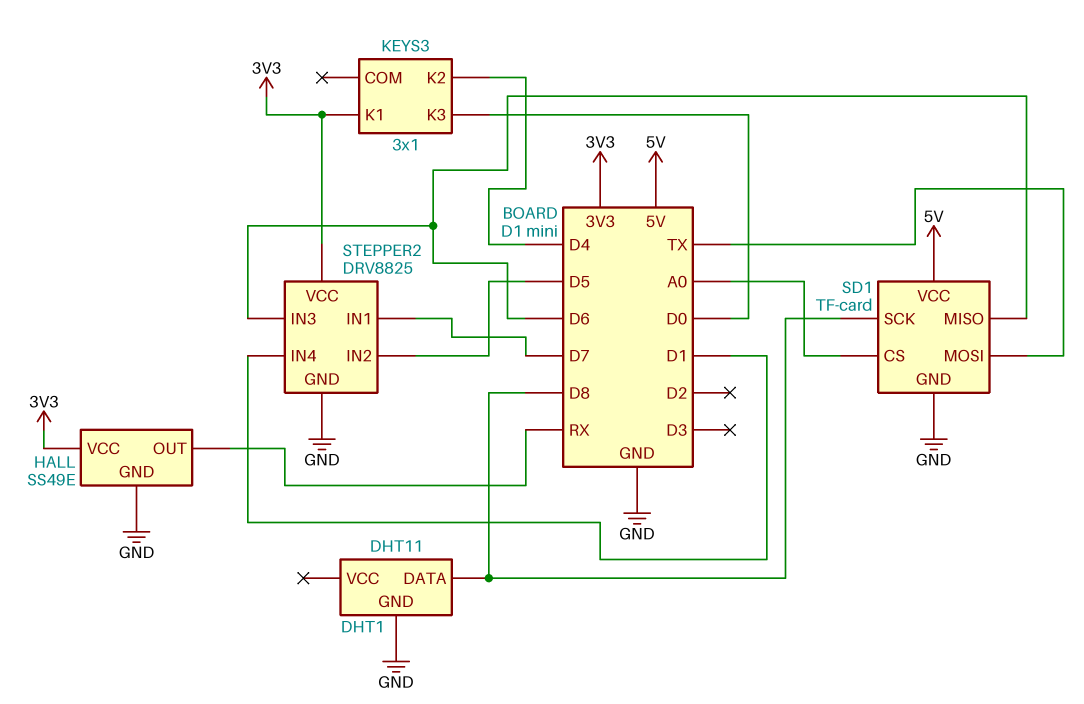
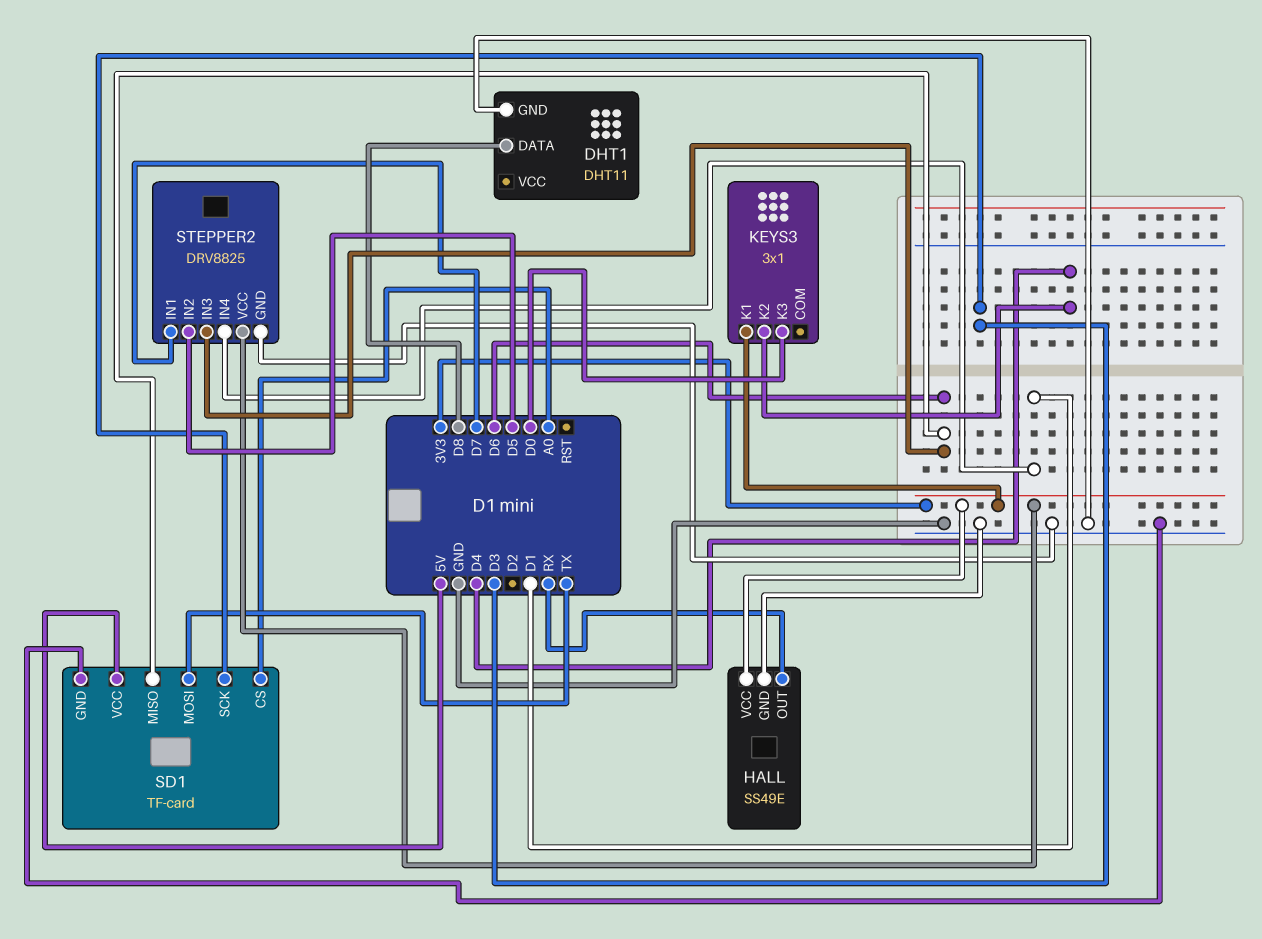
SD1 pin SCK: D8 -> D3

